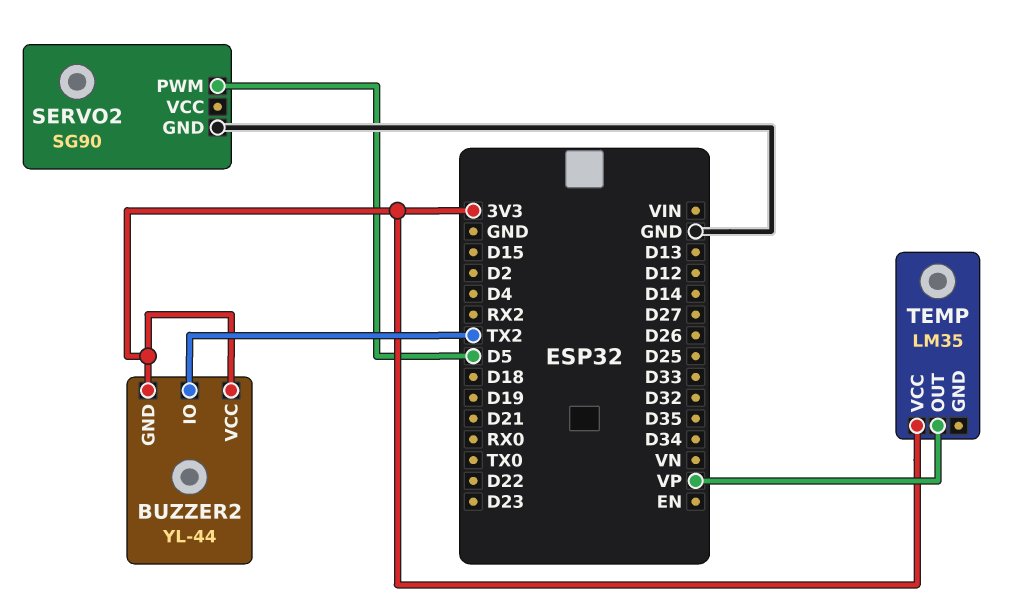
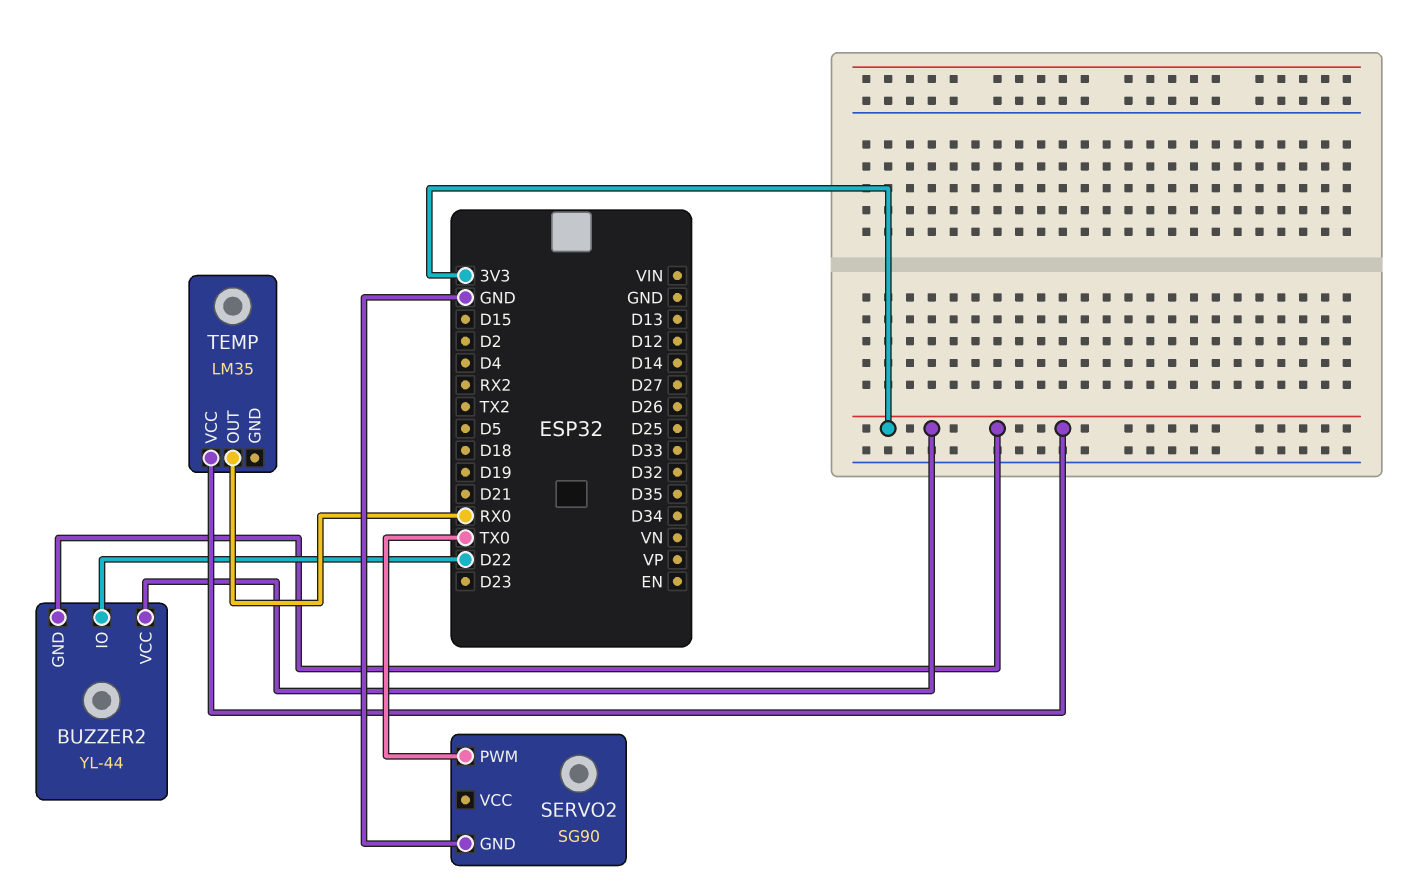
BUZZER2 pin IO: TX2 -> D22
SERVO2 pin PWM: D5 -> TX0
TEMP pin OUT: VP -> RX0

